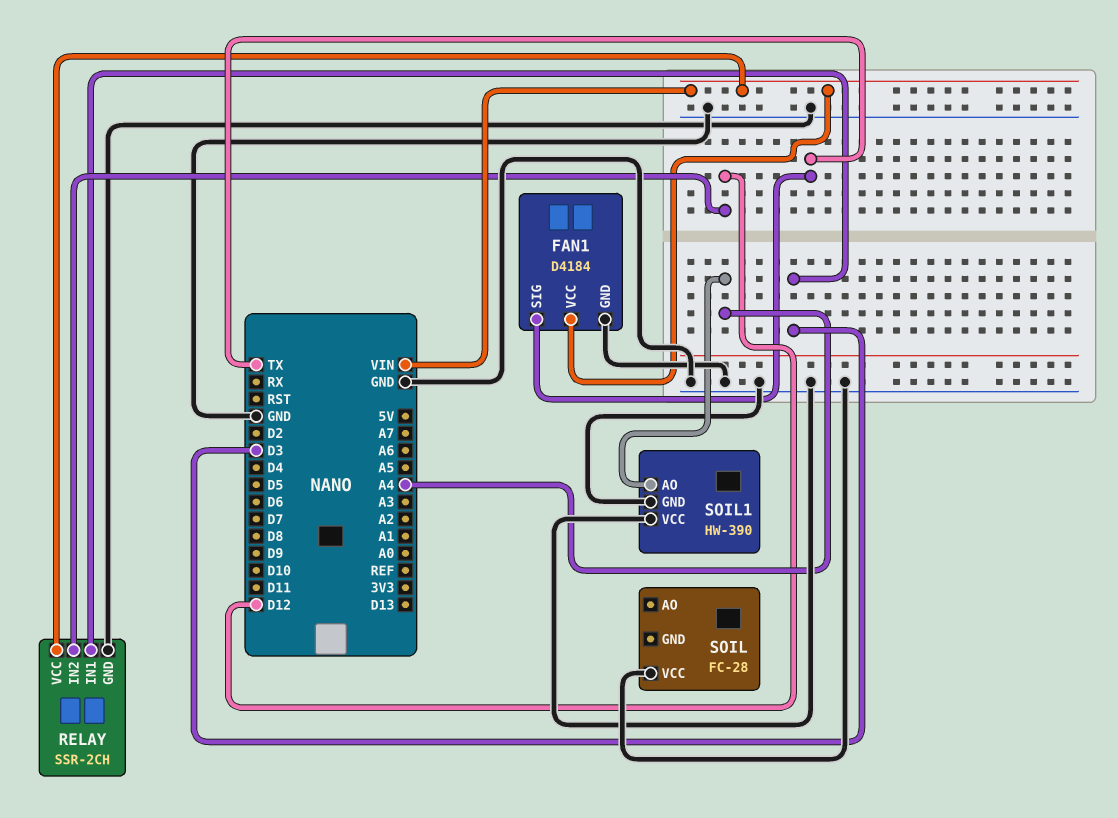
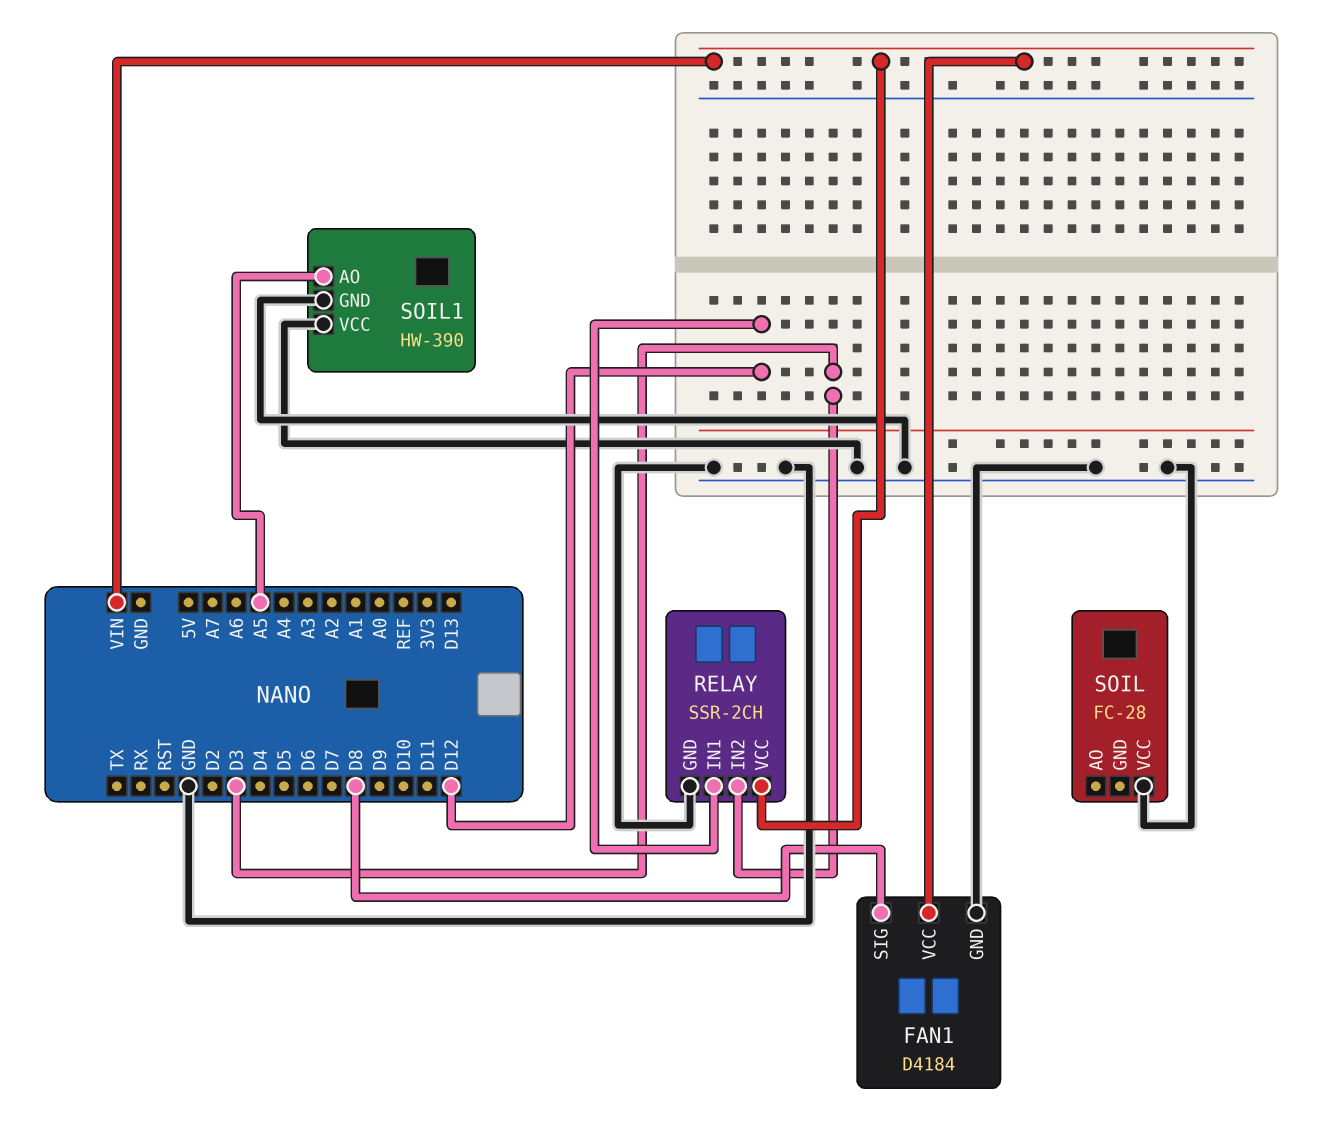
FAN1 pin SIG: TX -> D8
RELAY pin IN1: D3 -> D12
RELAY pin IN2: D12 -> D3
SOIL1 pin AO: A4 -> A5

